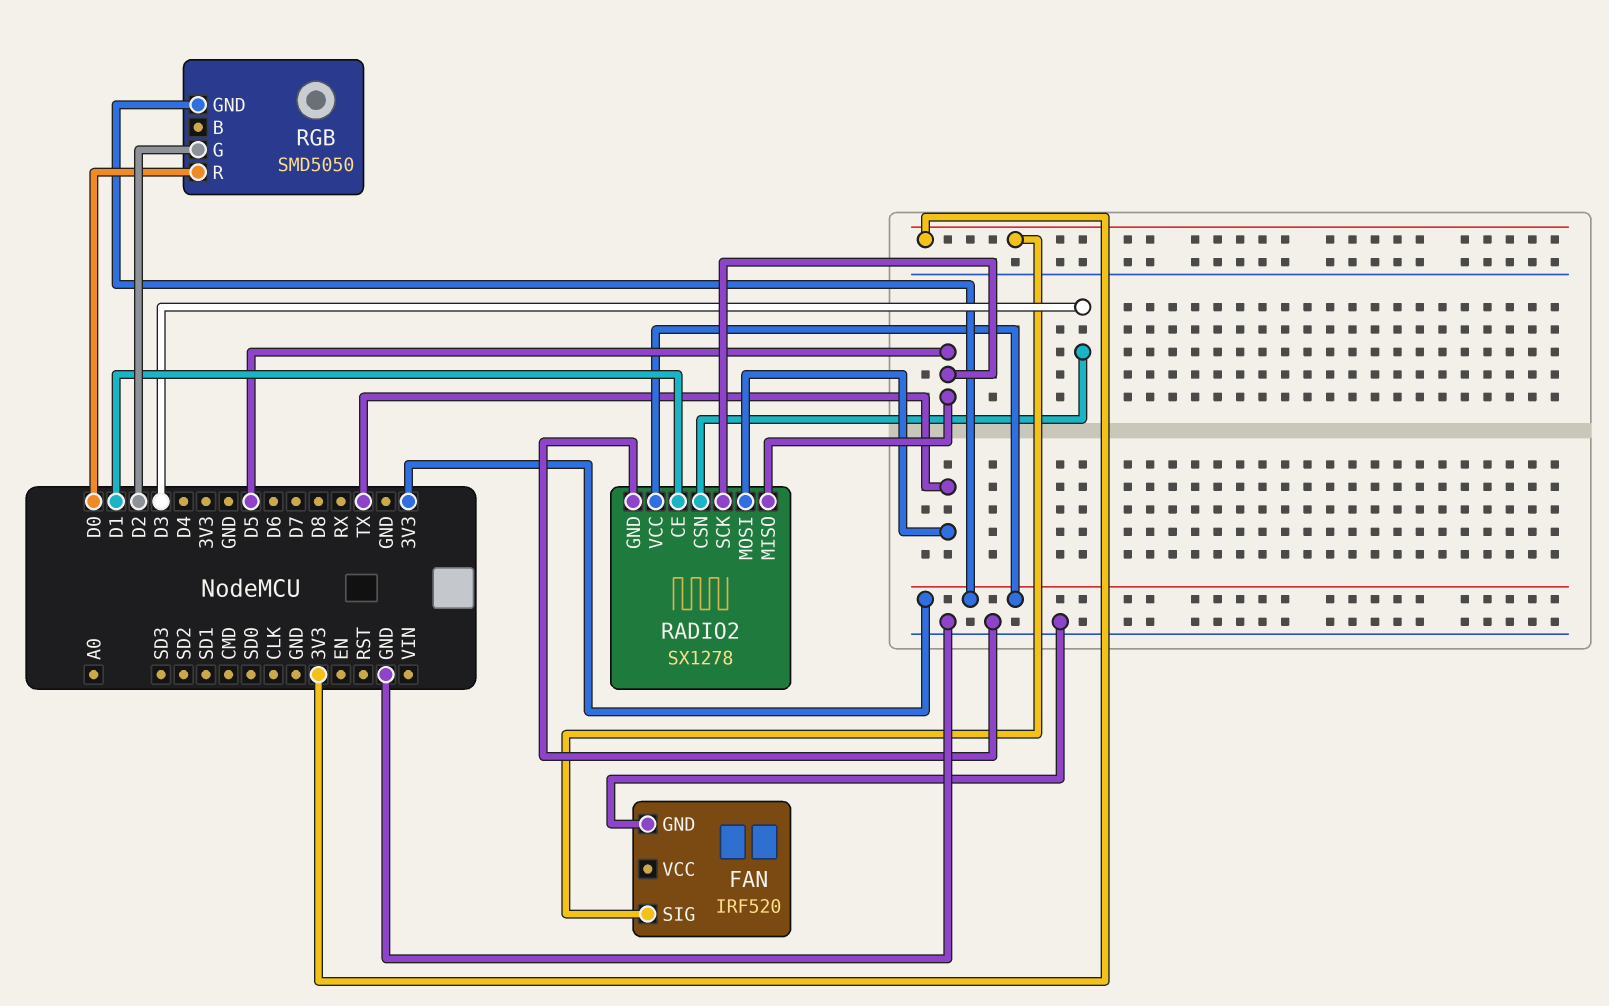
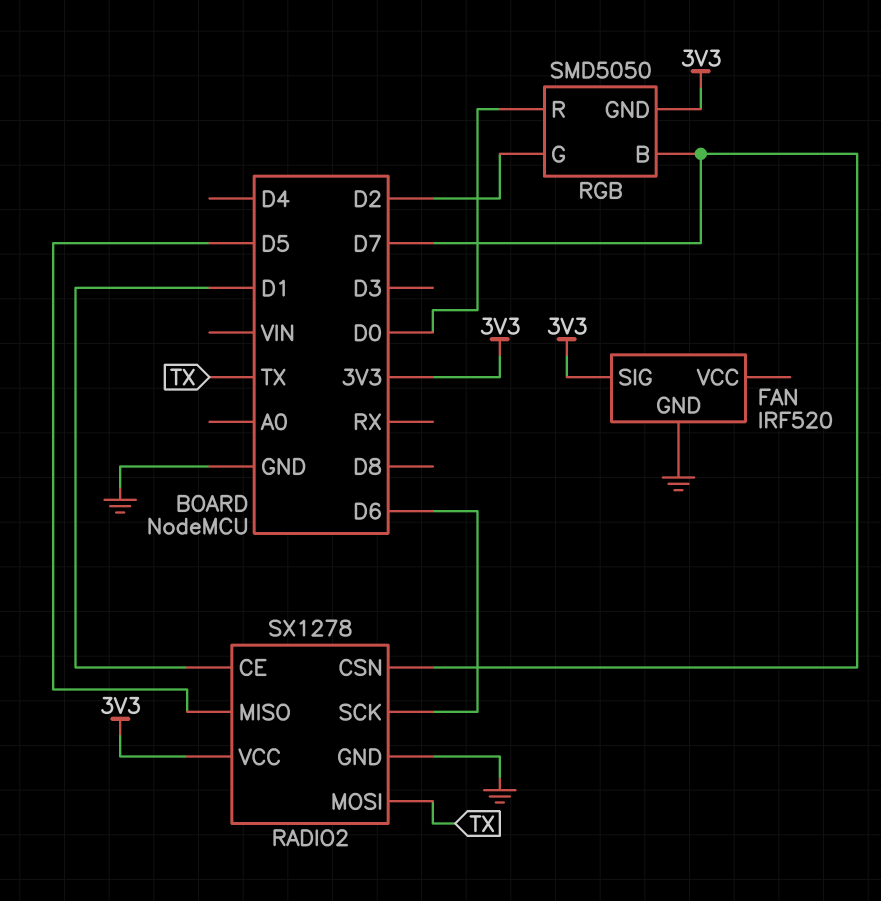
RADIO2 pin CSN: D3 -> D7
RADIO2 pin SCK: D5 -> D6
RGB pin B: none -> D7

